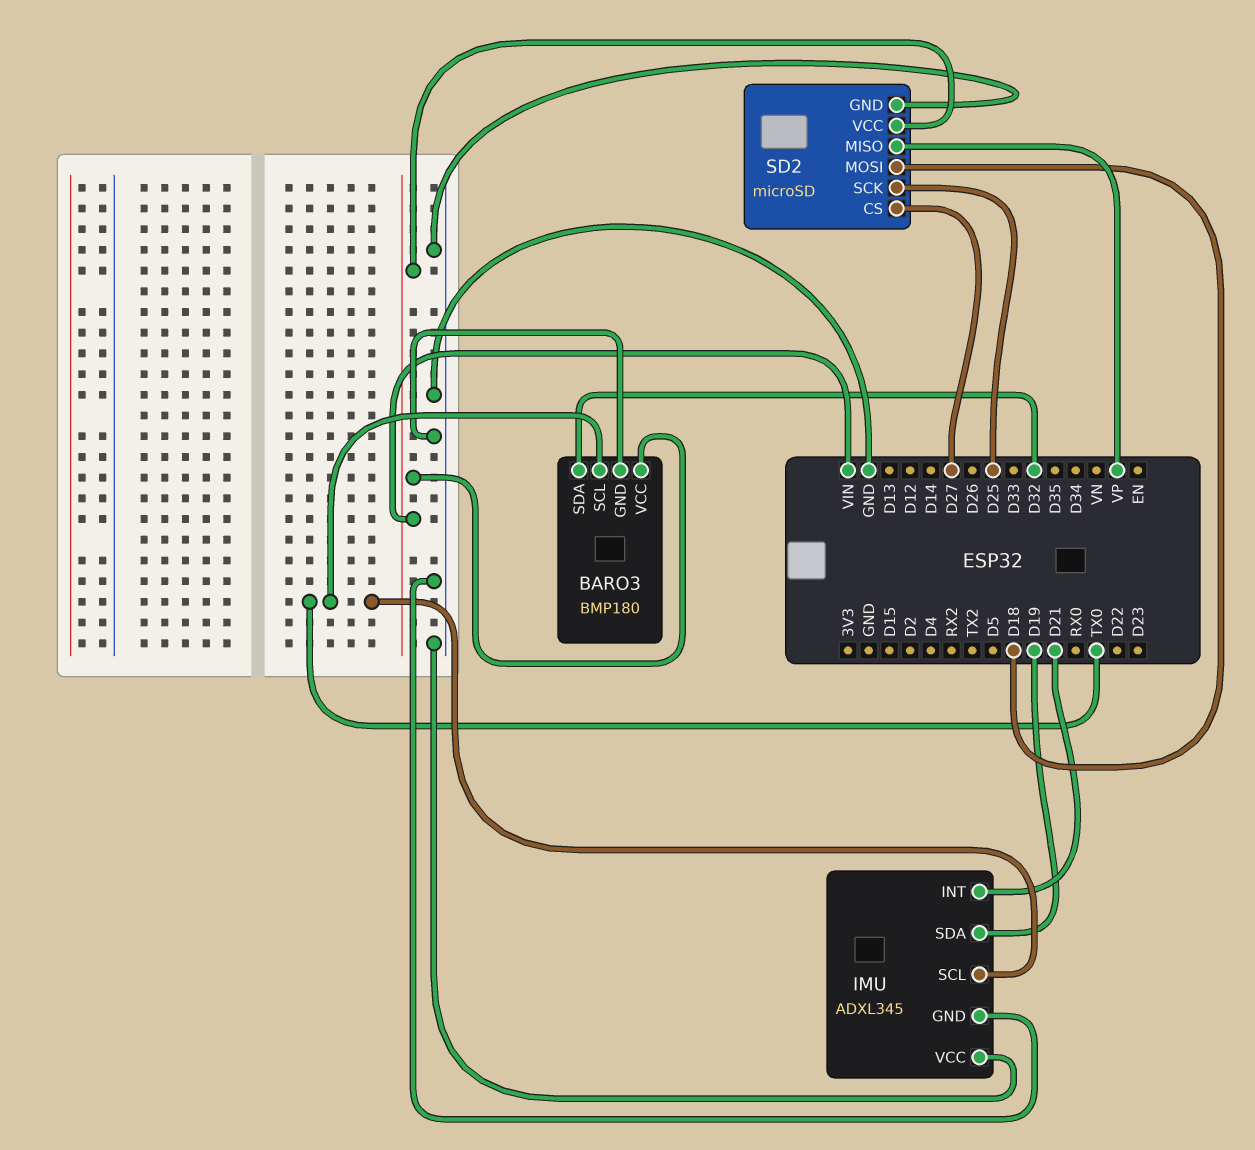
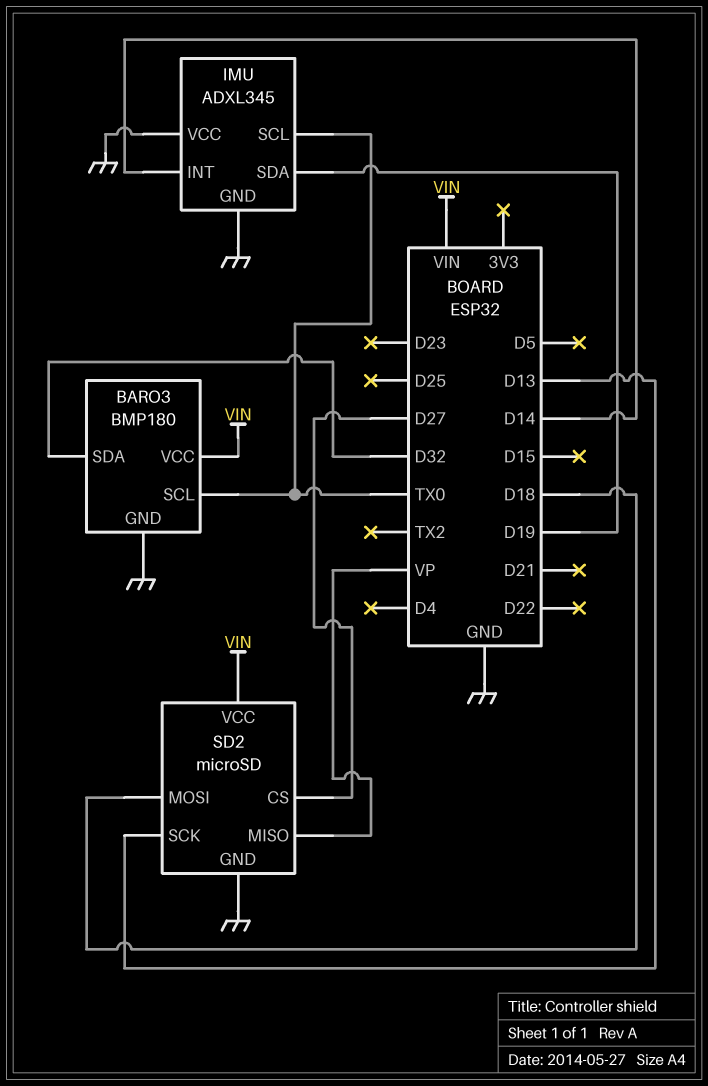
IMU pin INT: D21 -> D14
SD2 pin SCK: D25 -> D13

